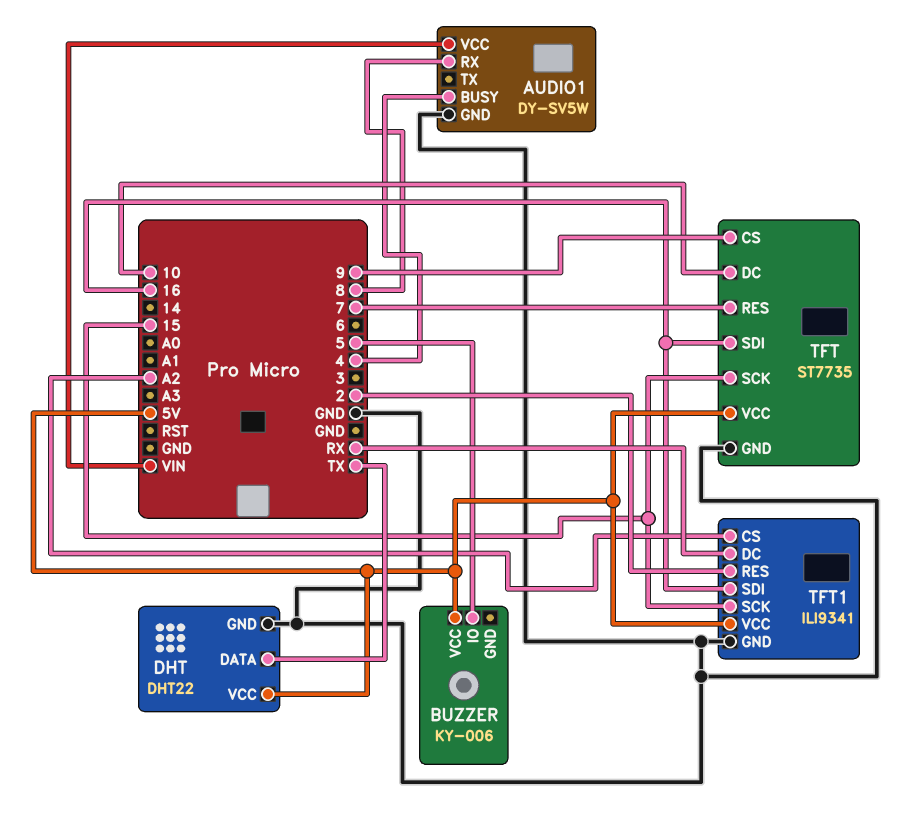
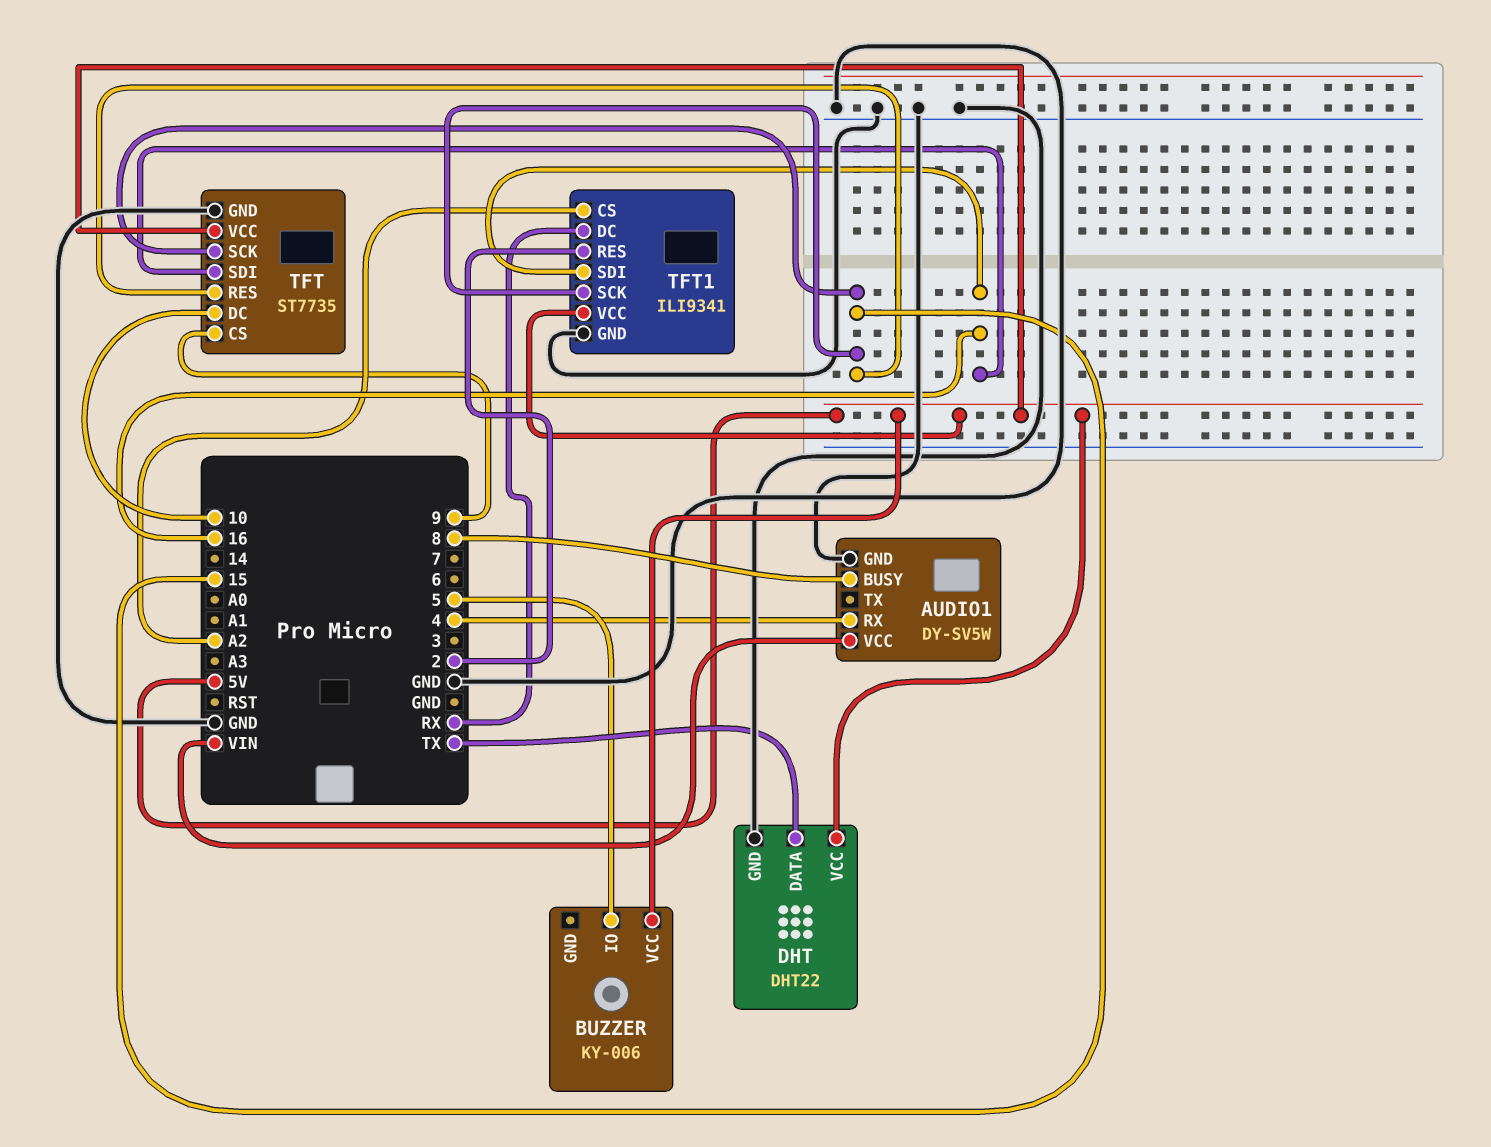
AUDIO1 pin BUSY: 4 -> 8
AUDIO1 pin RX: 8 -> 4
TFT pin RES: 7 -> 15

